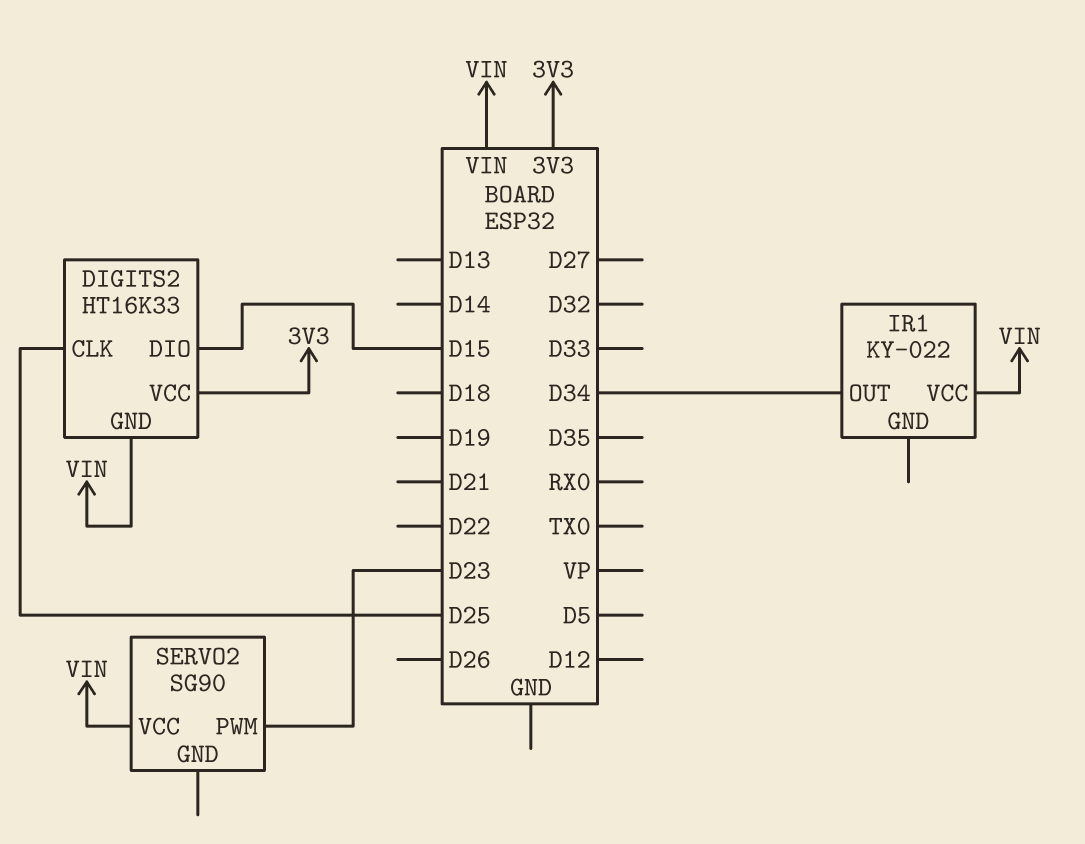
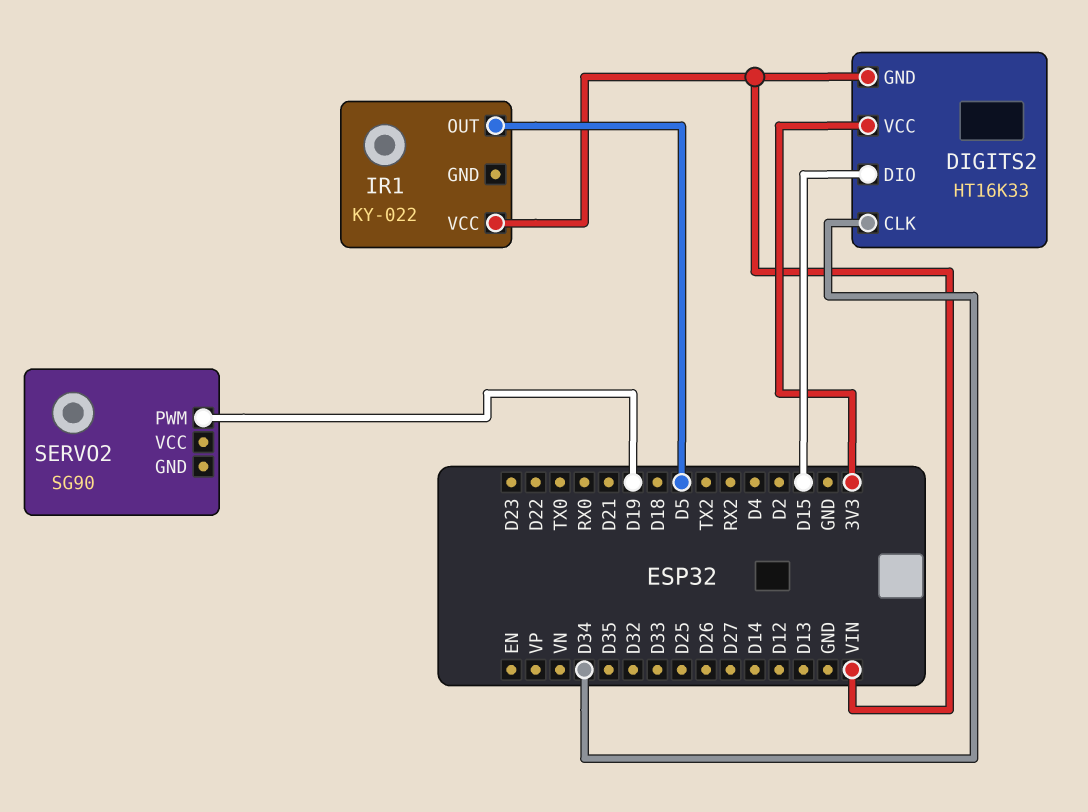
DIGITS2 pin CLK: D25 -> D34
IR1 pin OUT: D34 -> D5
SERVO2 pin PWM: D23 -> D19
SERVO2 pin VCC: VIN -> none

